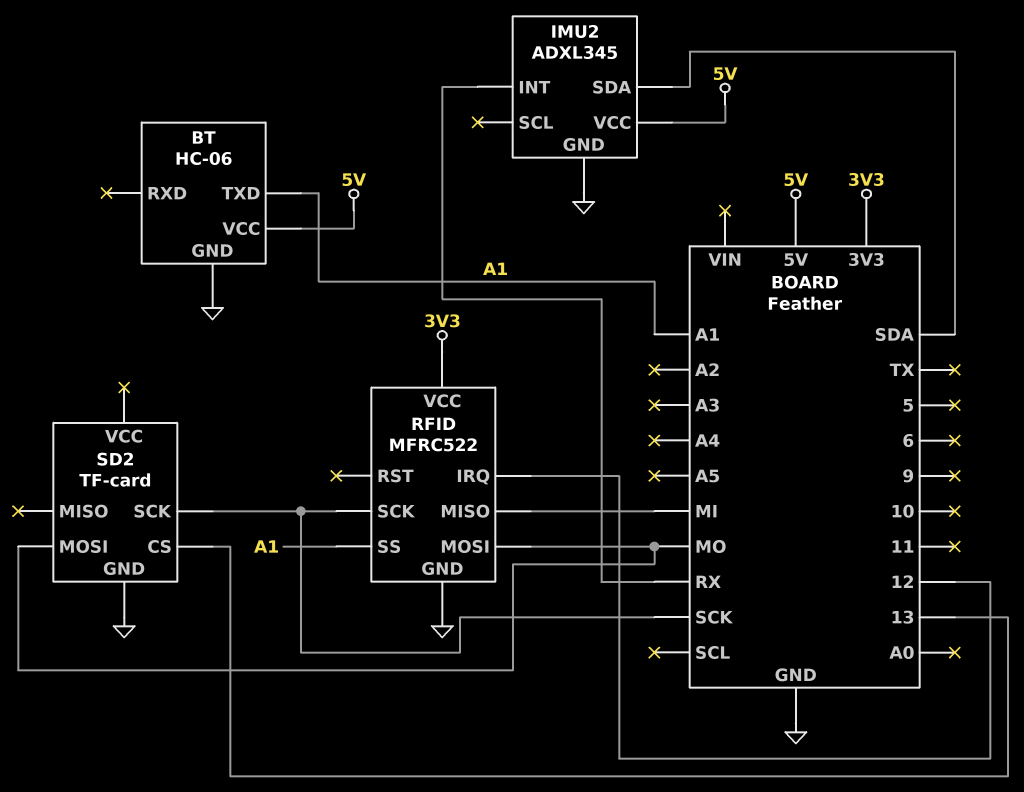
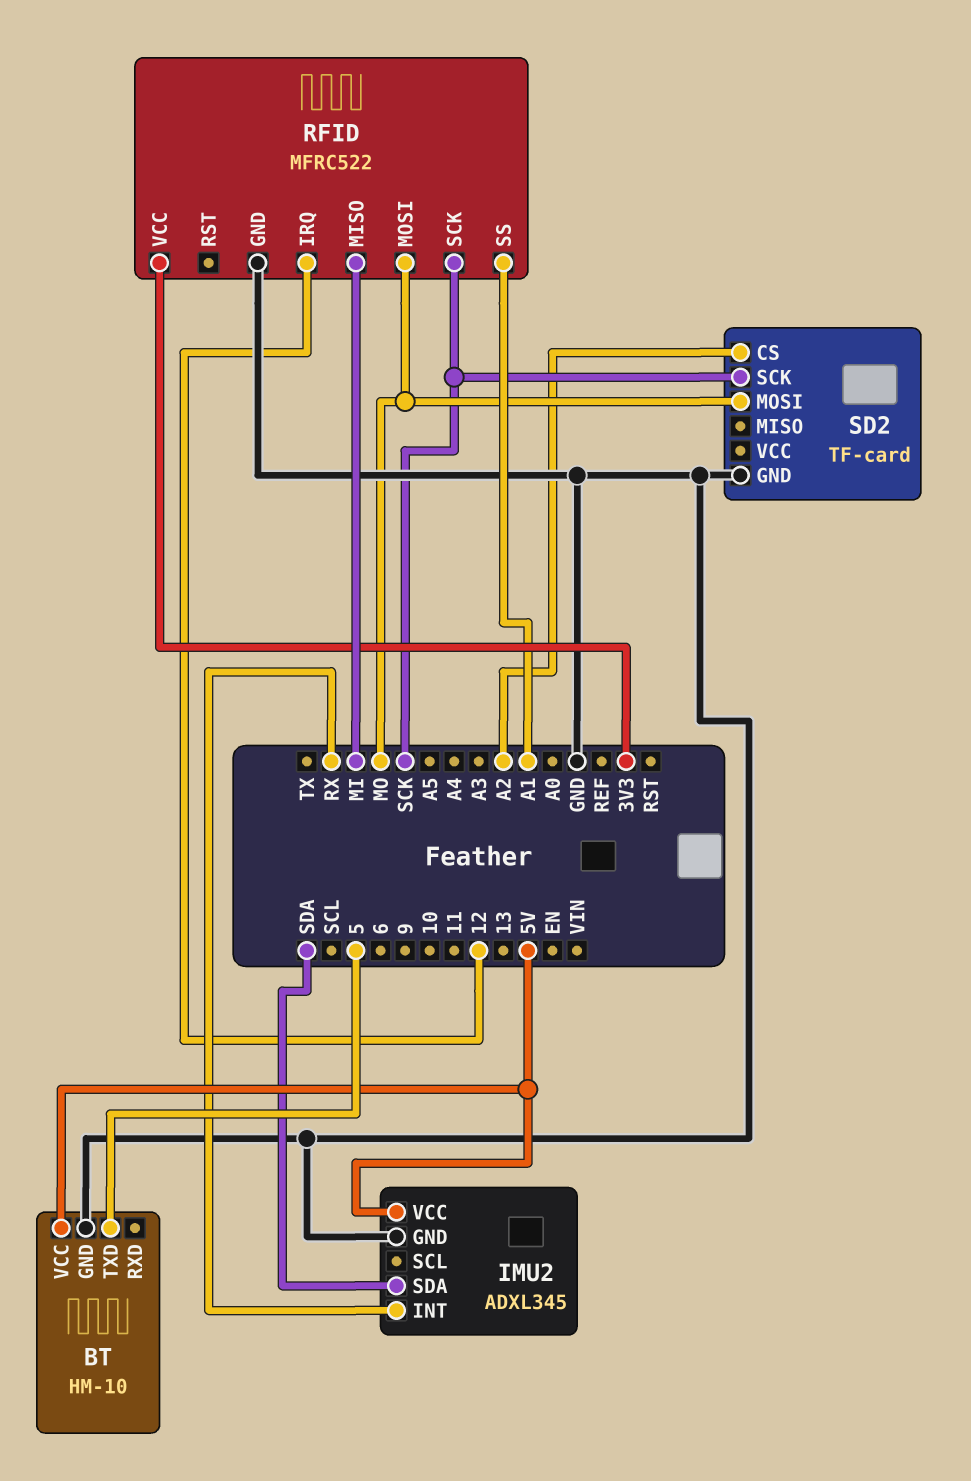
BT: HC-06 -> HM-10
BT pin TXD: A1 -> 5
SD2 pin CS: 13 -> A2

